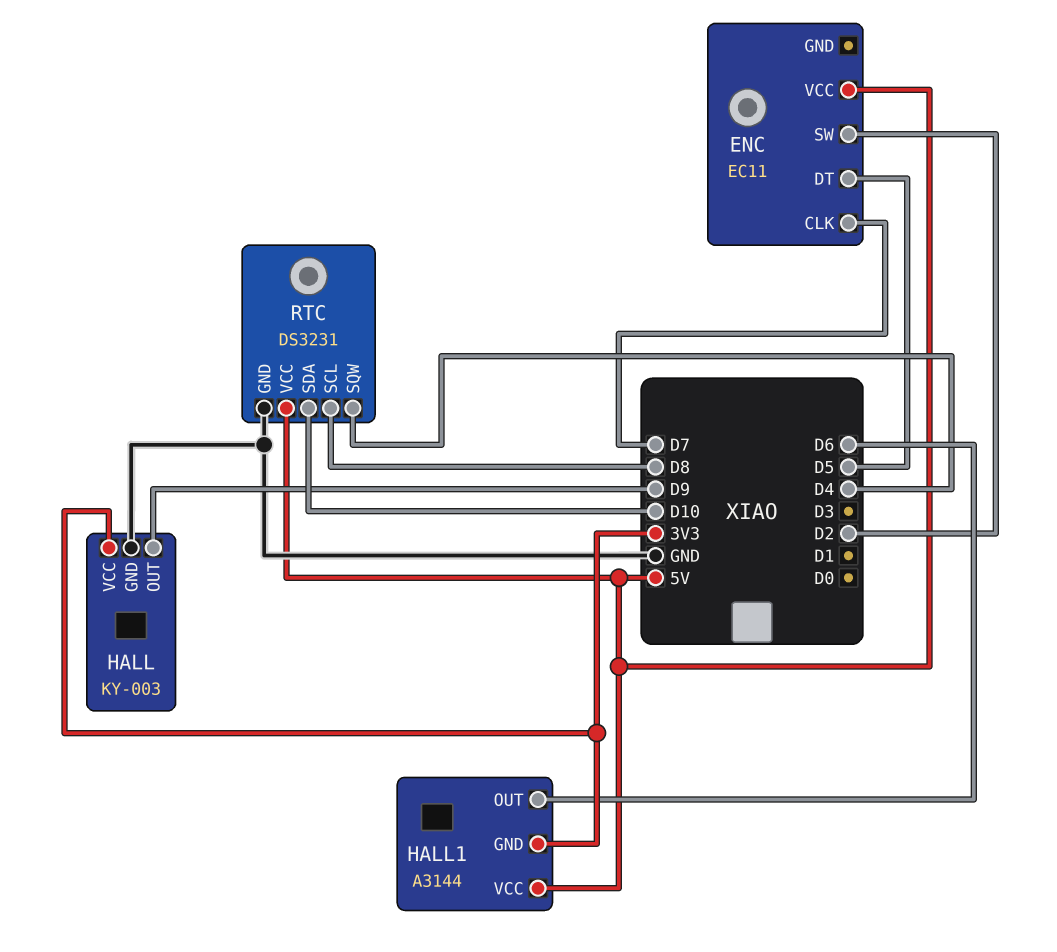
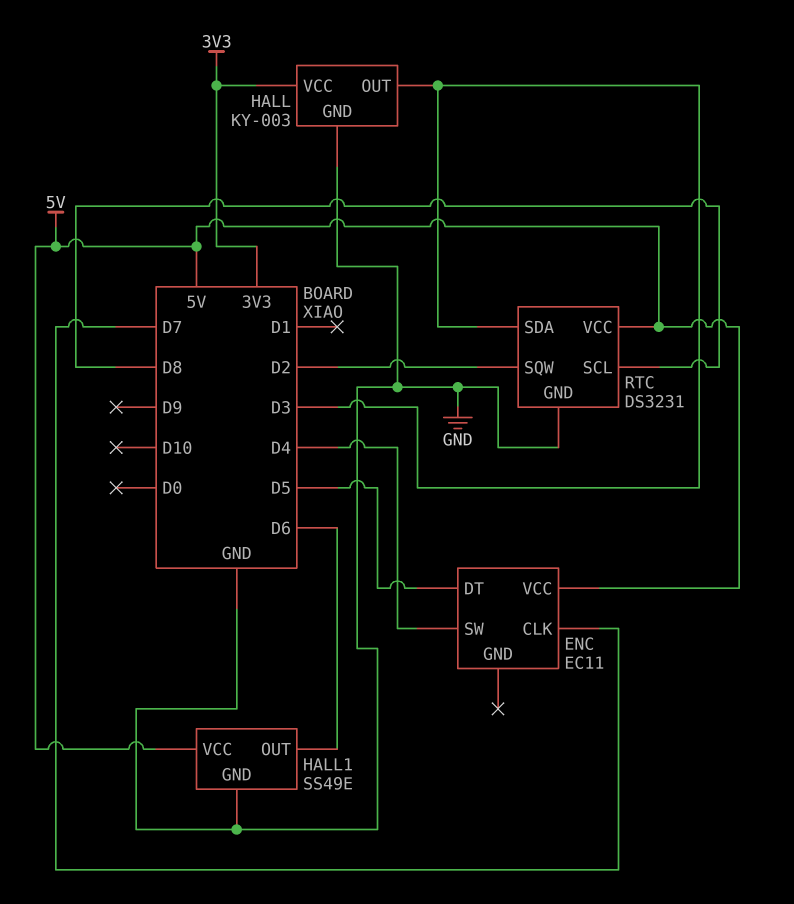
ENC pin SW: D2 -> D4
HALL pin OUT: D9 -> D3
HALL1: A3144 -> SS49E
HALL1 pin GND: 3V3 -> GND
RTC pin SDA: D10 -> D3
RTC pin SQW: D4 -> D2

